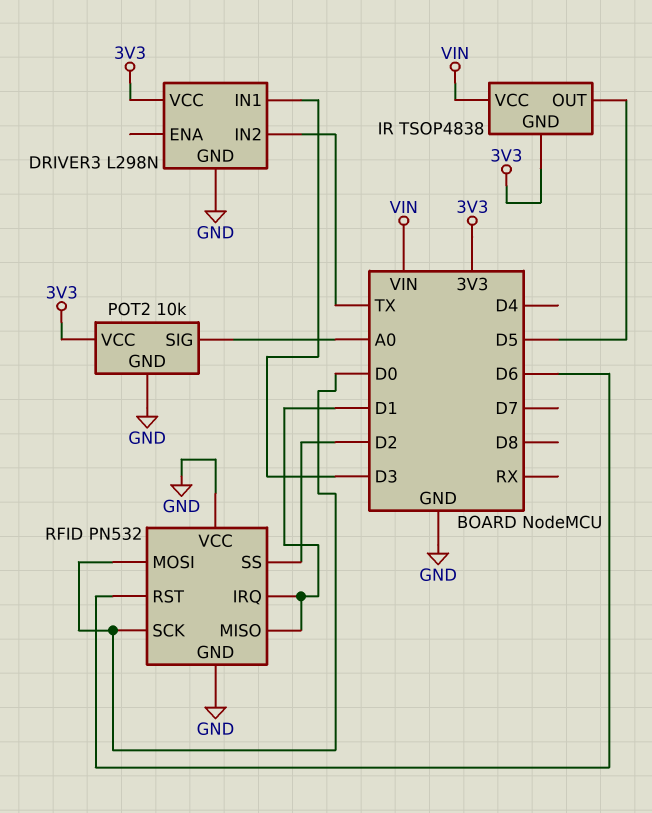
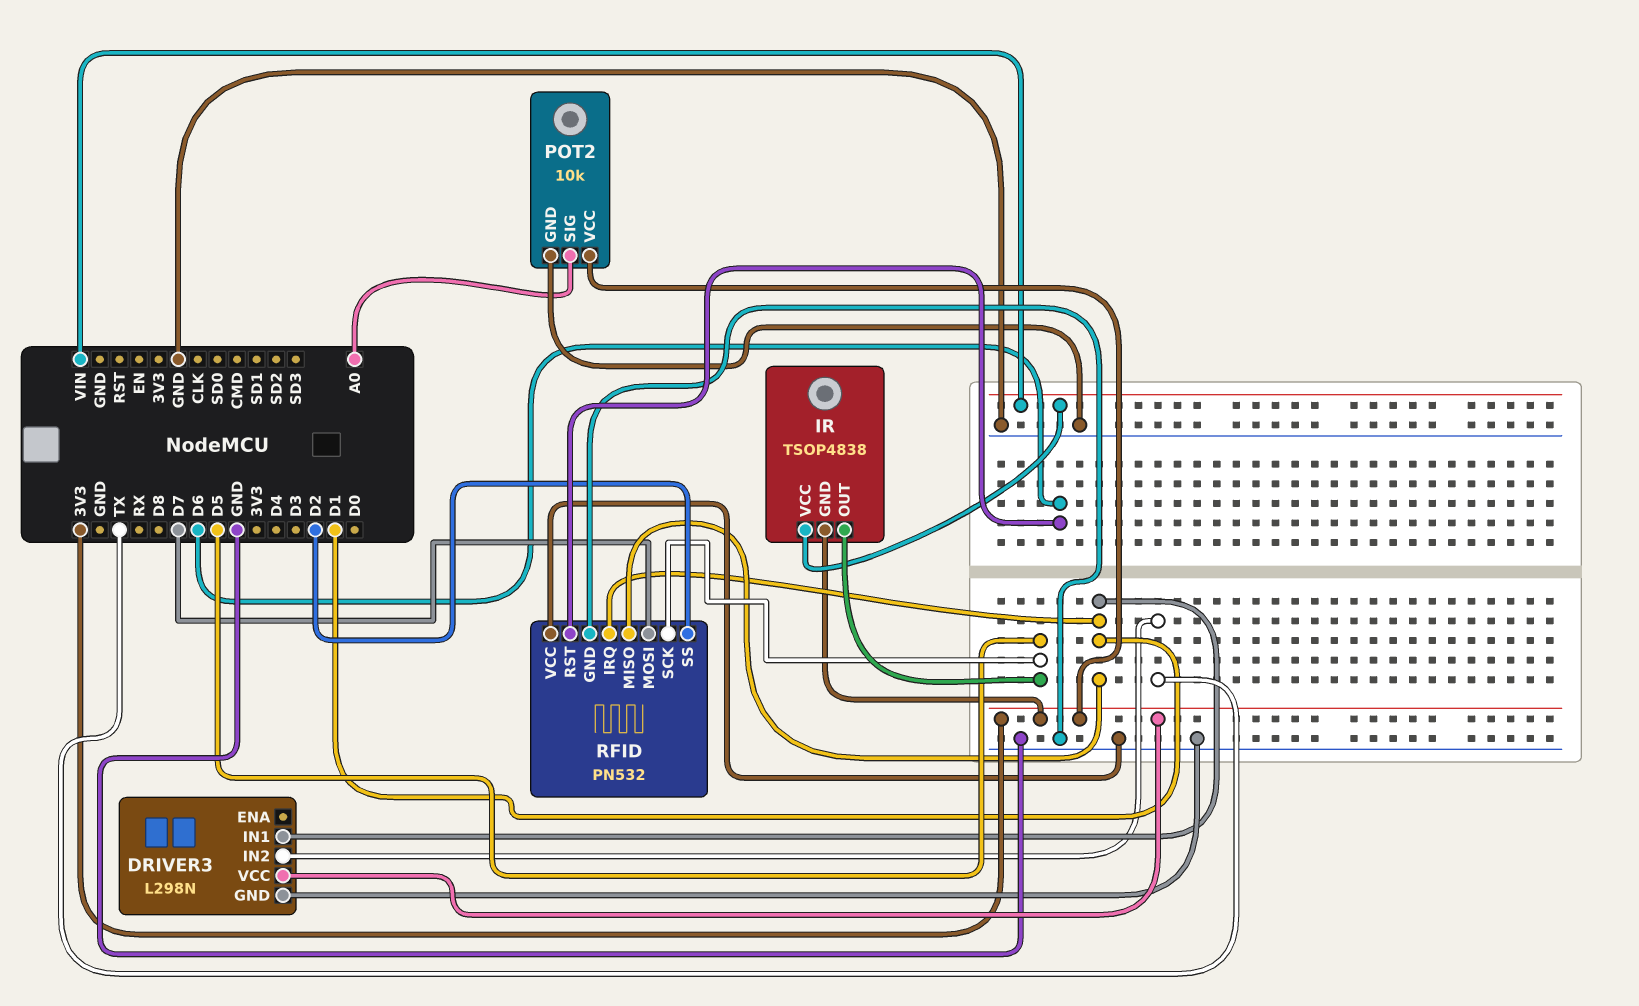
DRIVER3 pin IN1: D3 -> D1
RFID pin MOSI: D0 -> D7
RFID pin SCK: D0 -> D5

